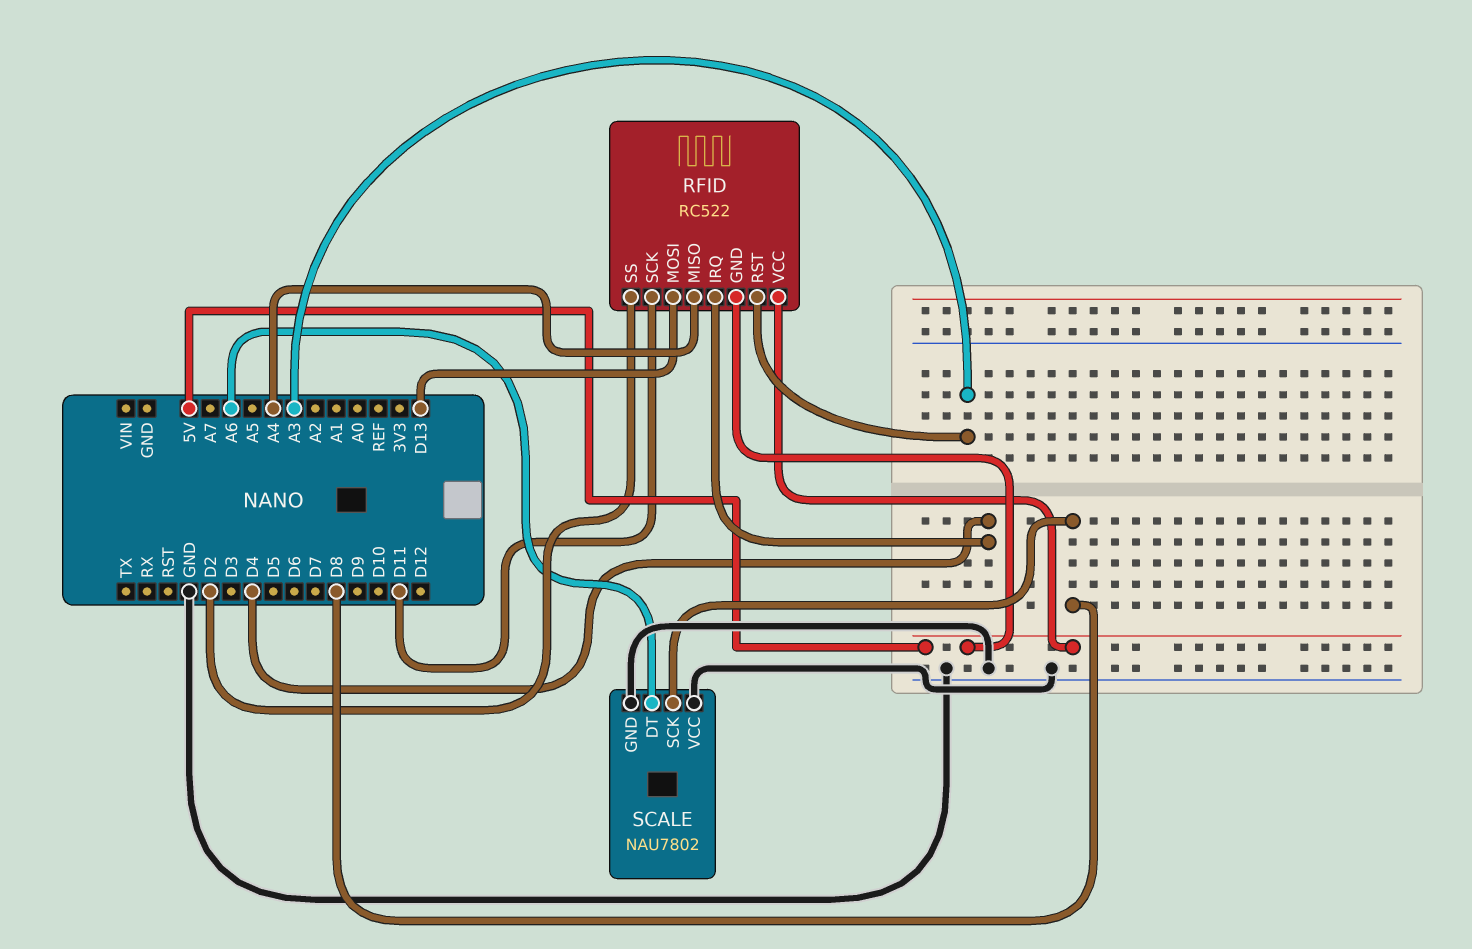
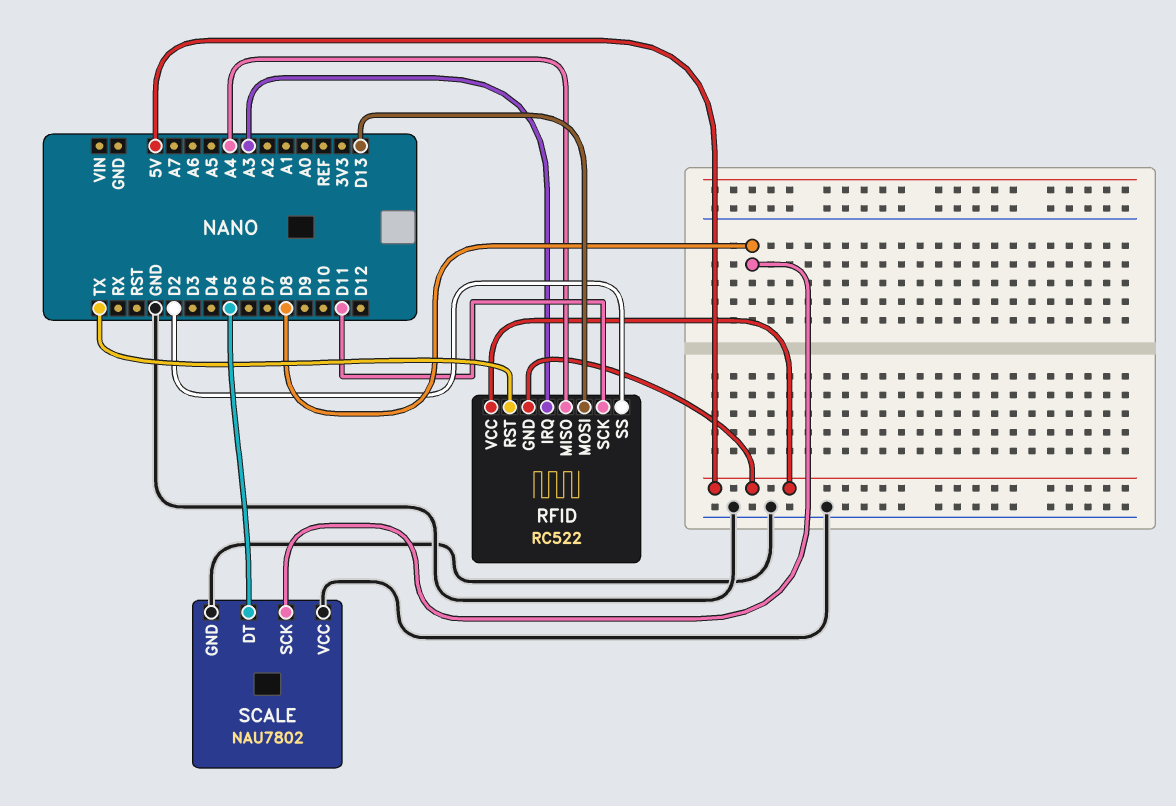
RFID pin IRQ: D4 -> A3
RFID pin RST: A3 -> TX
SCALE pin DT: A6 -> D5

